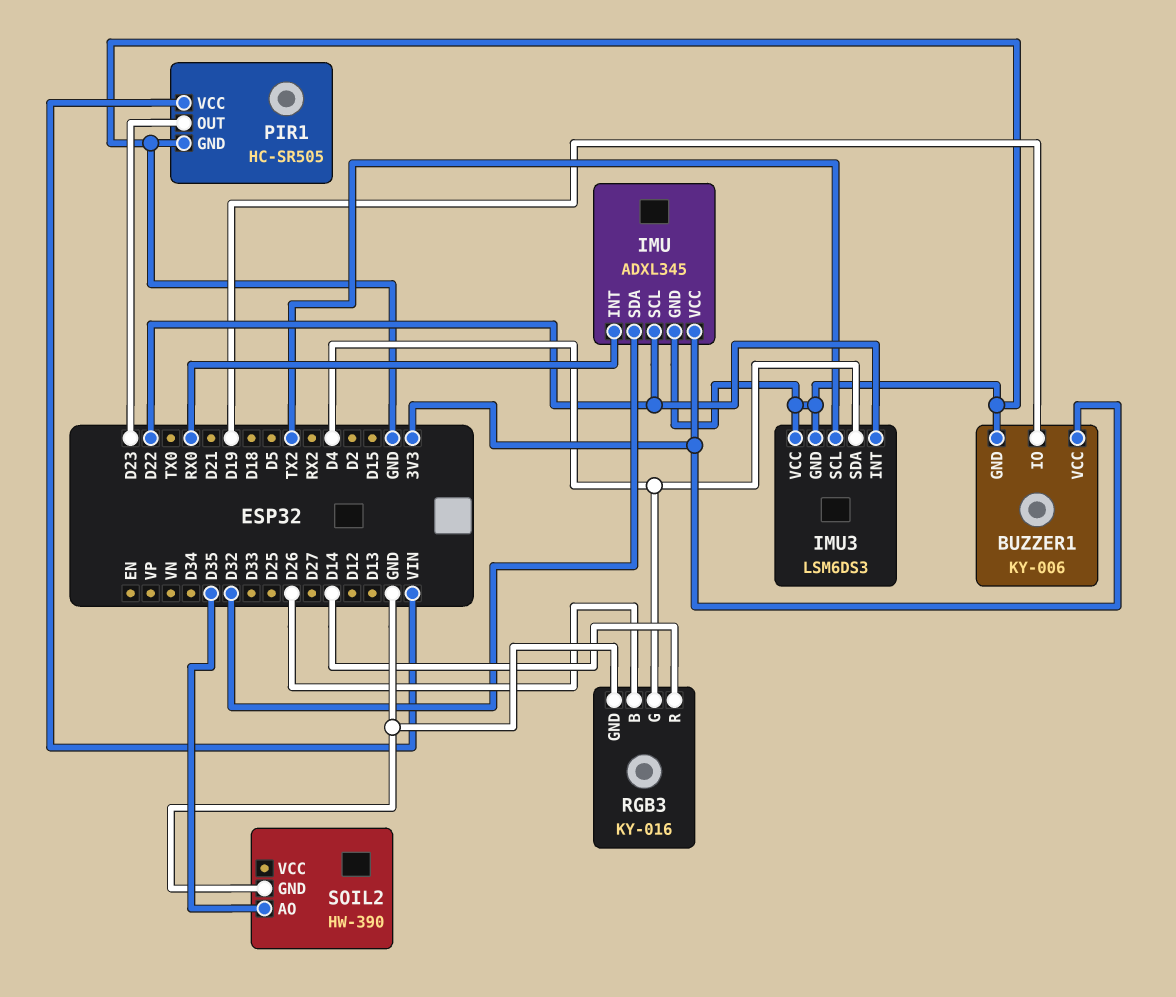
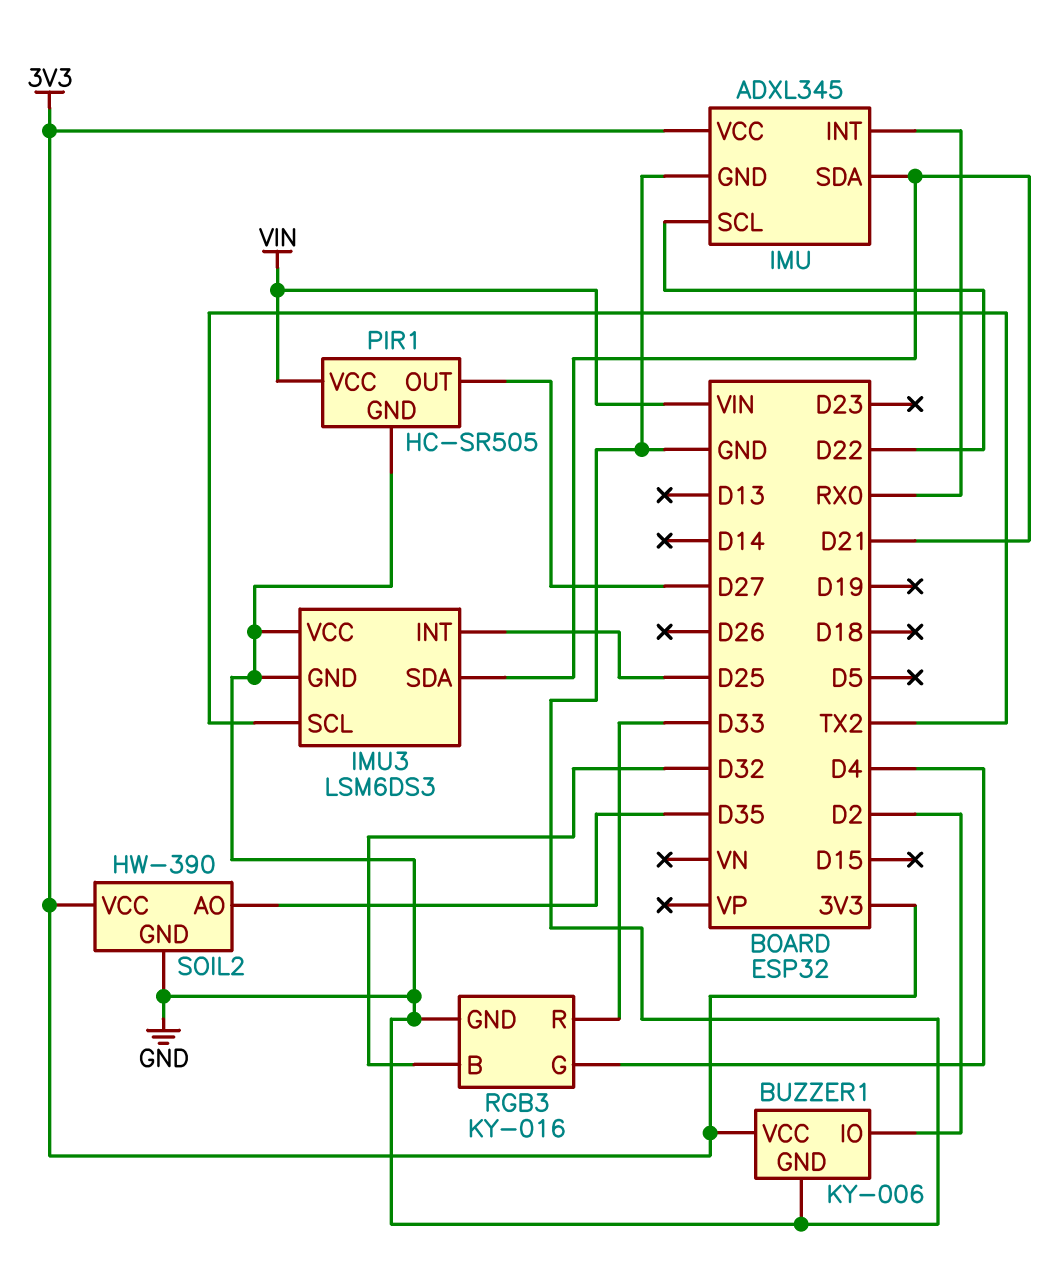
BUZZER1 pin IO: D19 -> D2
IMU pin SDA: D32 -> D21
IMU3 pin INT: D22 -> D25
IMU3 pin SDA: D4 -> D21
PIR1 pin OUT: D23 -> D27
RGB3 pin B: D26 -> D32
RGB3 pin R: D14 -> D33
SOIL2 pin VCC: none -> 3V3

